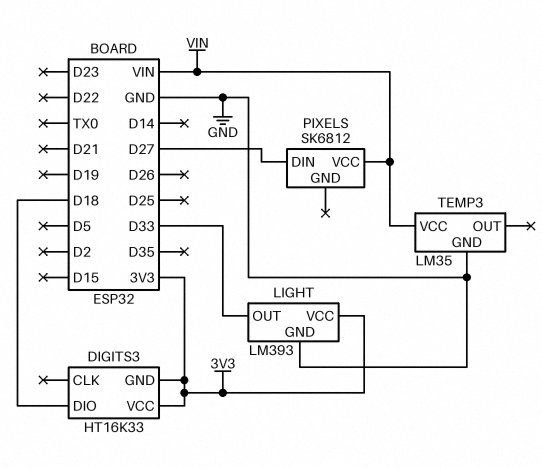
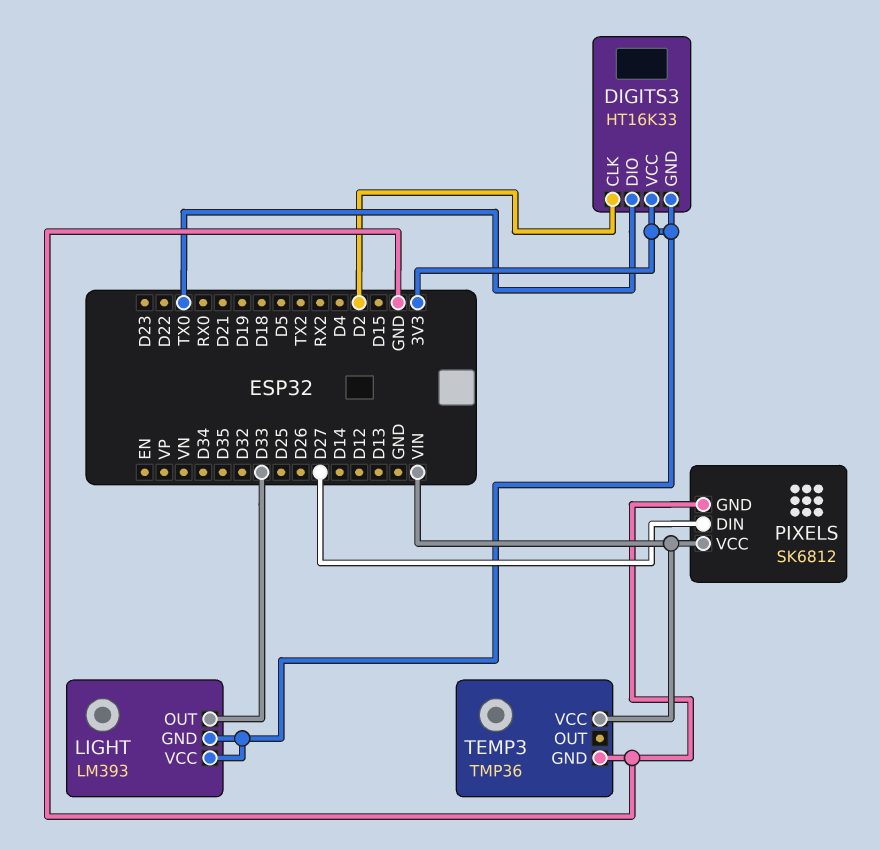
DIGITS3 pin CLK: none -> D2
DIGITS3 pin DIO: D18 -> TX0
LIGHT pin GND: GND -> 3V3
PIXELS pin GND: none -> GND
TEMP3: LM35 -> TMP36

